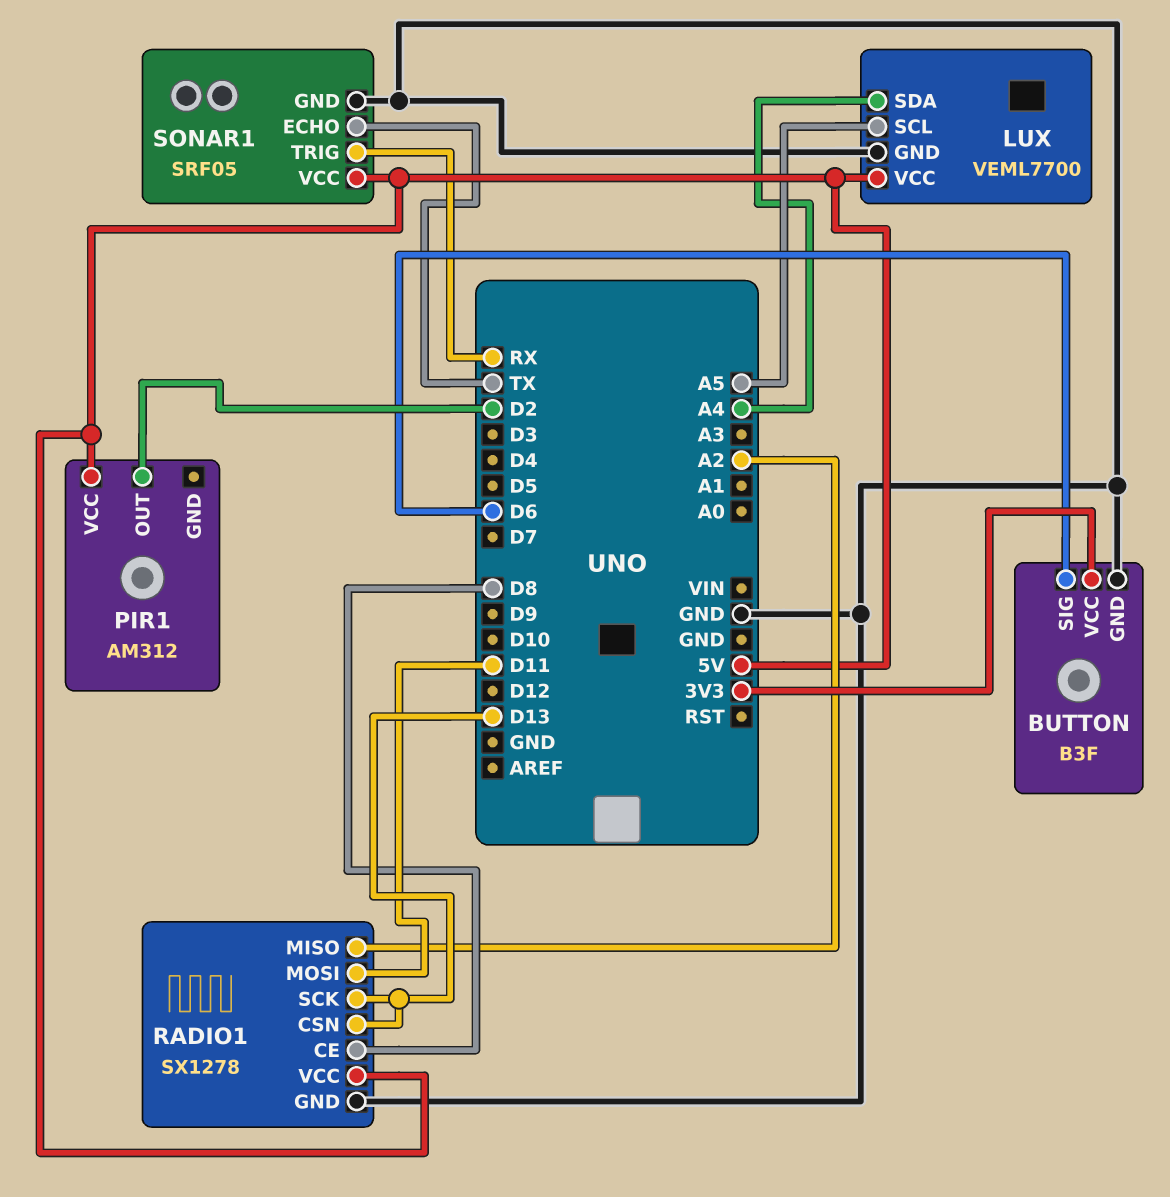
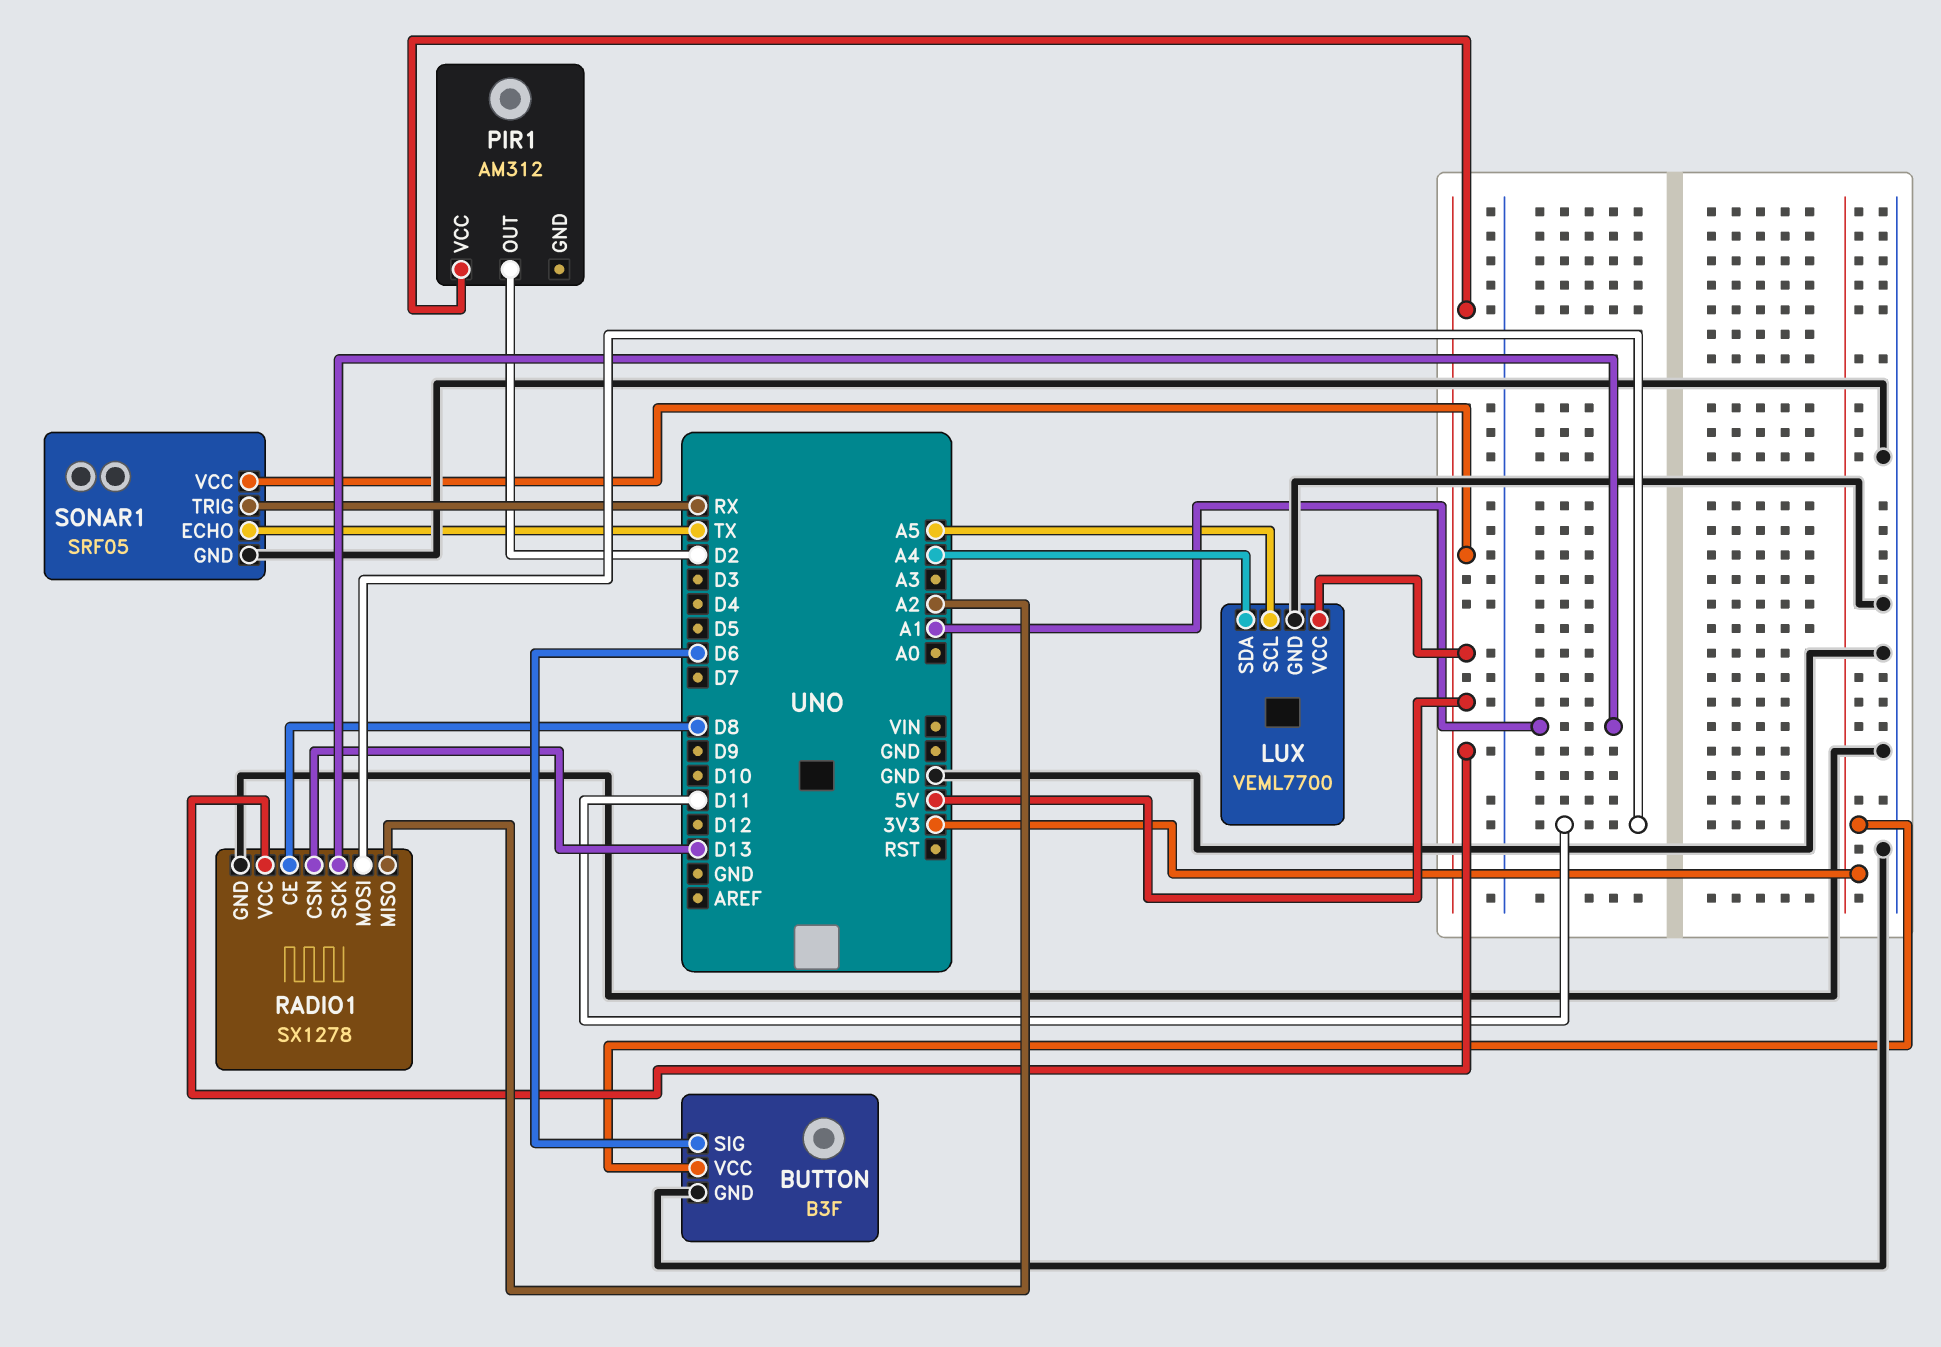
RADIO1 pin SCK: D13 -> A1

